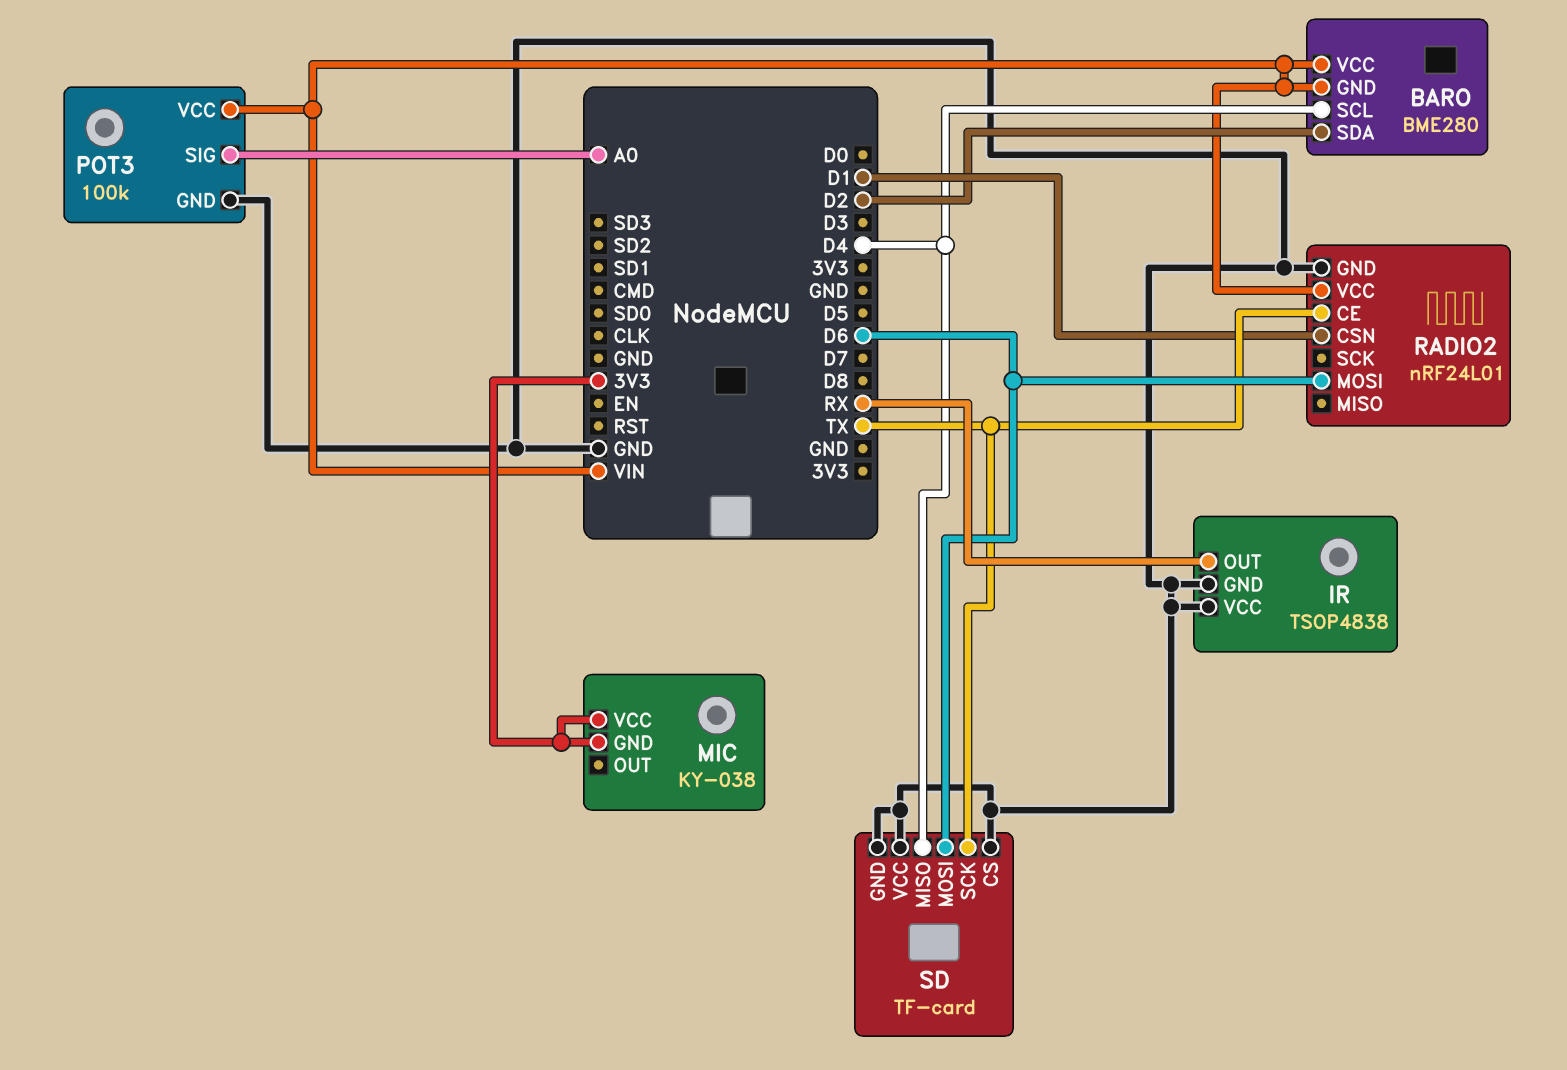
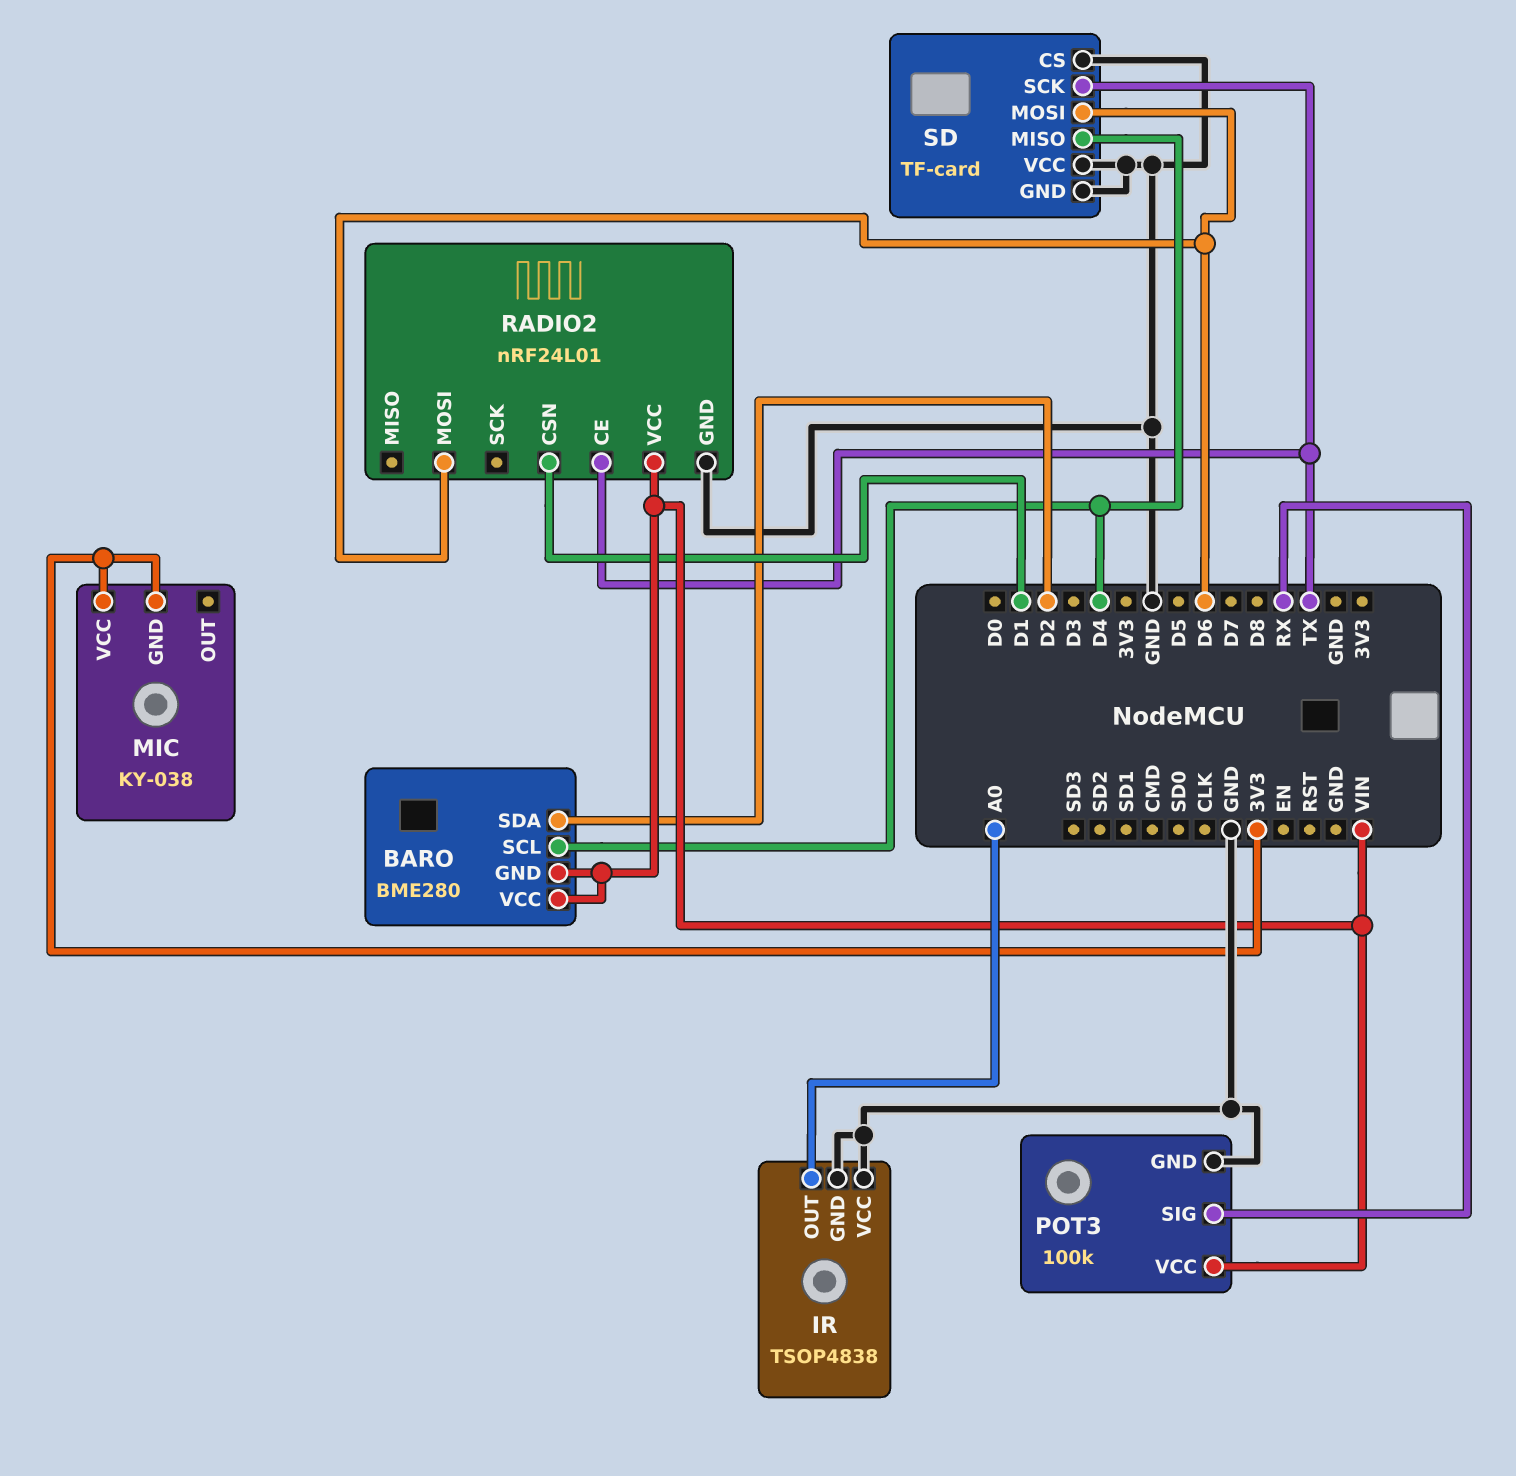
IR pin OUT: RX -> A0
POT3 pin SIG: A0 -> RX

